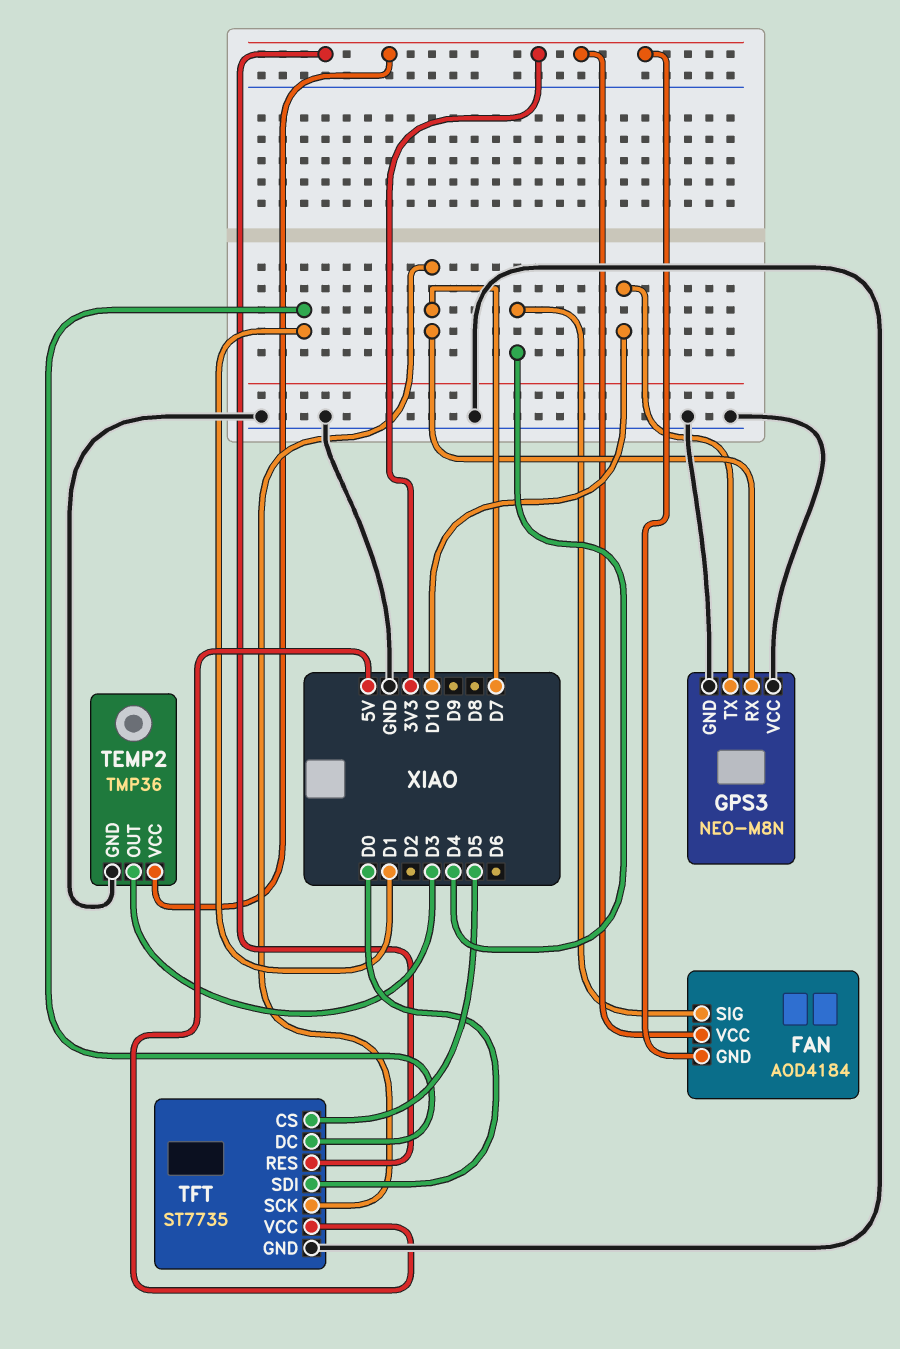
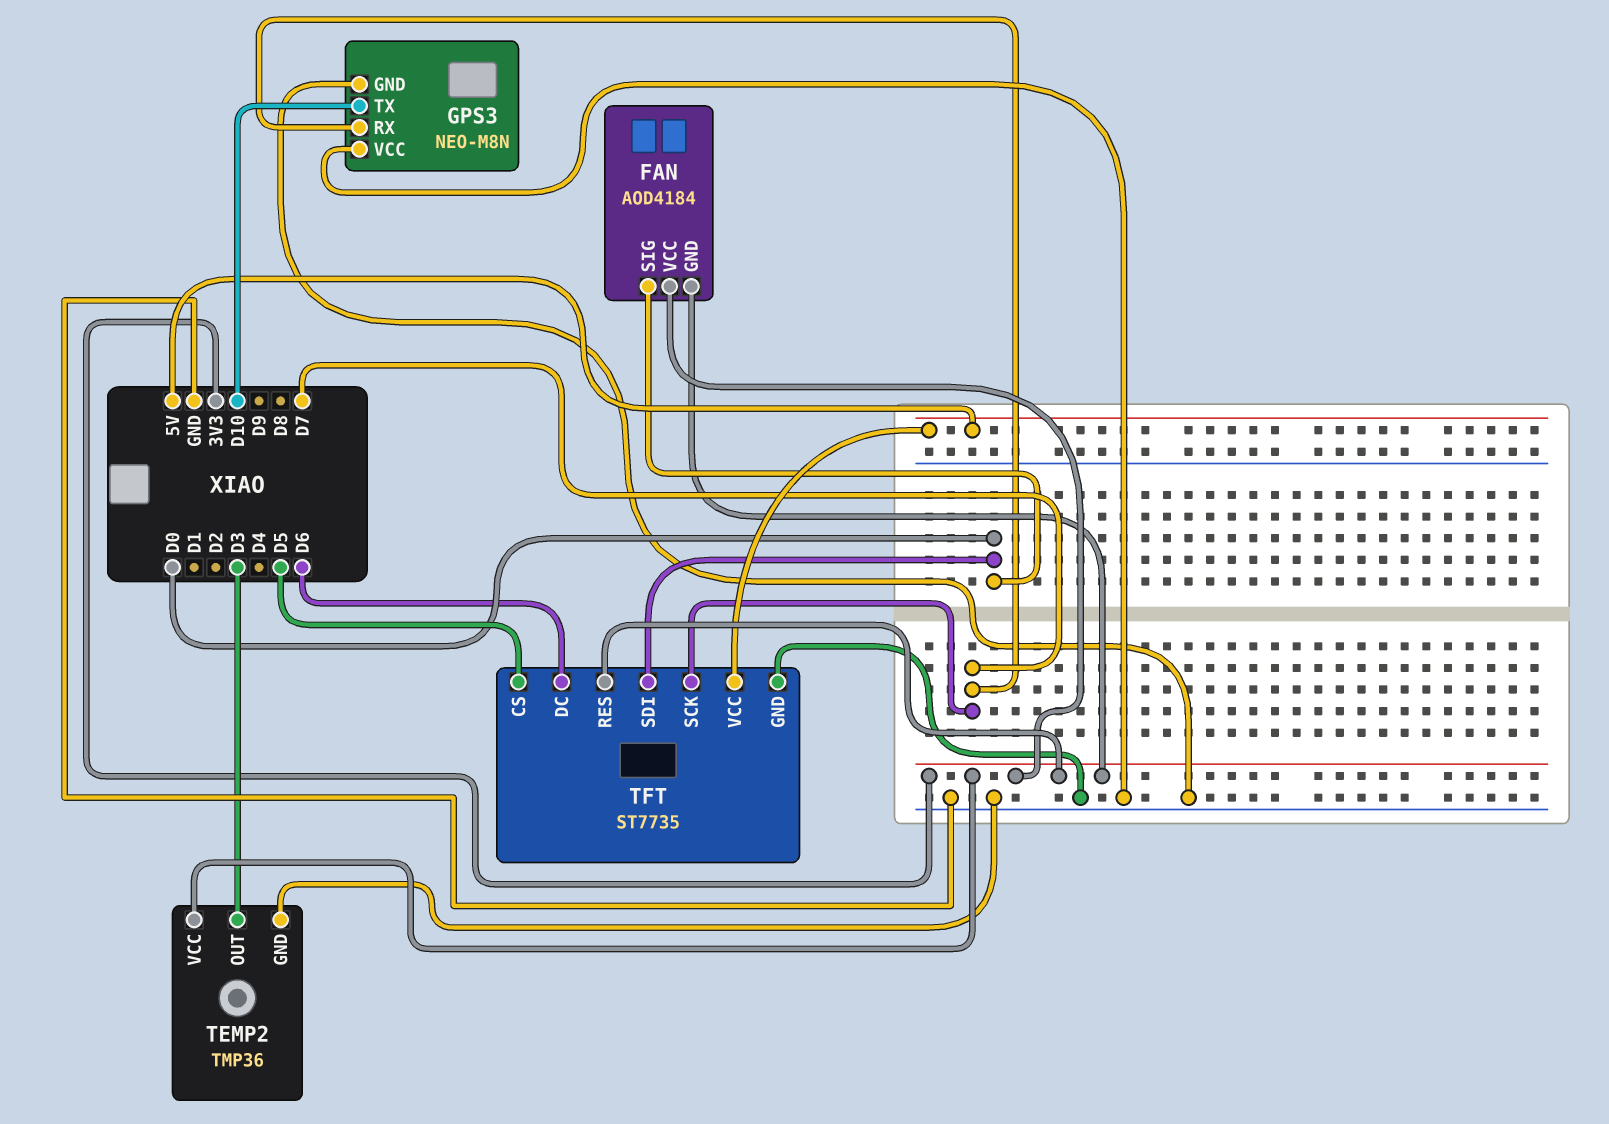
FAN pin SIG: D4 -> D0
TFT pin DC: D1 -> D6

